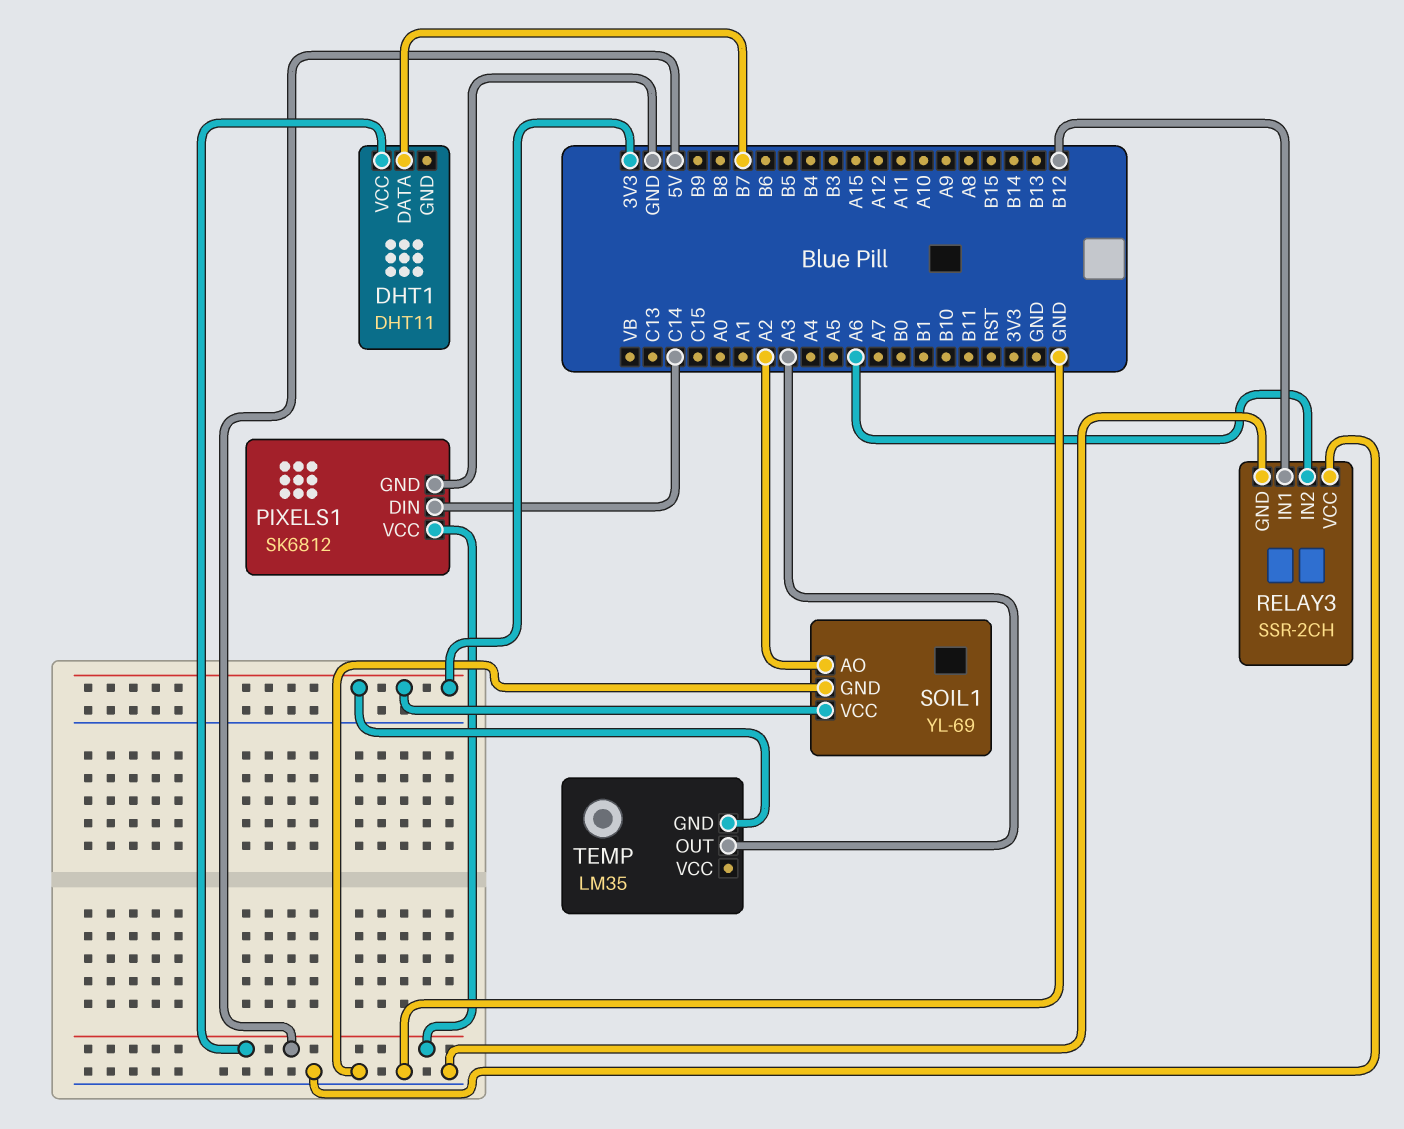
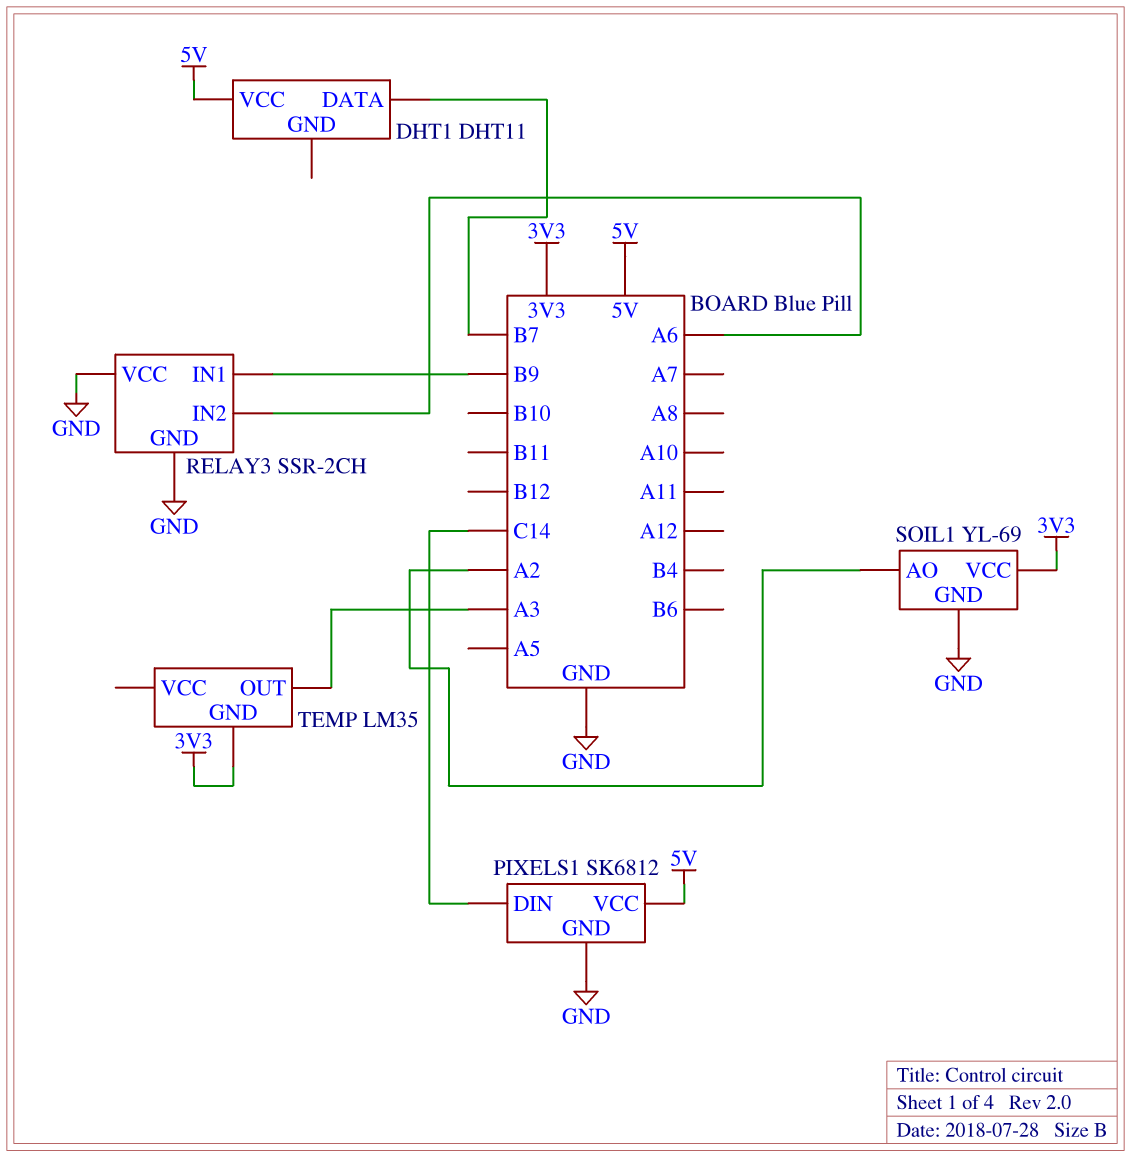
RELAY3 pin IN1: B12 -> B9

